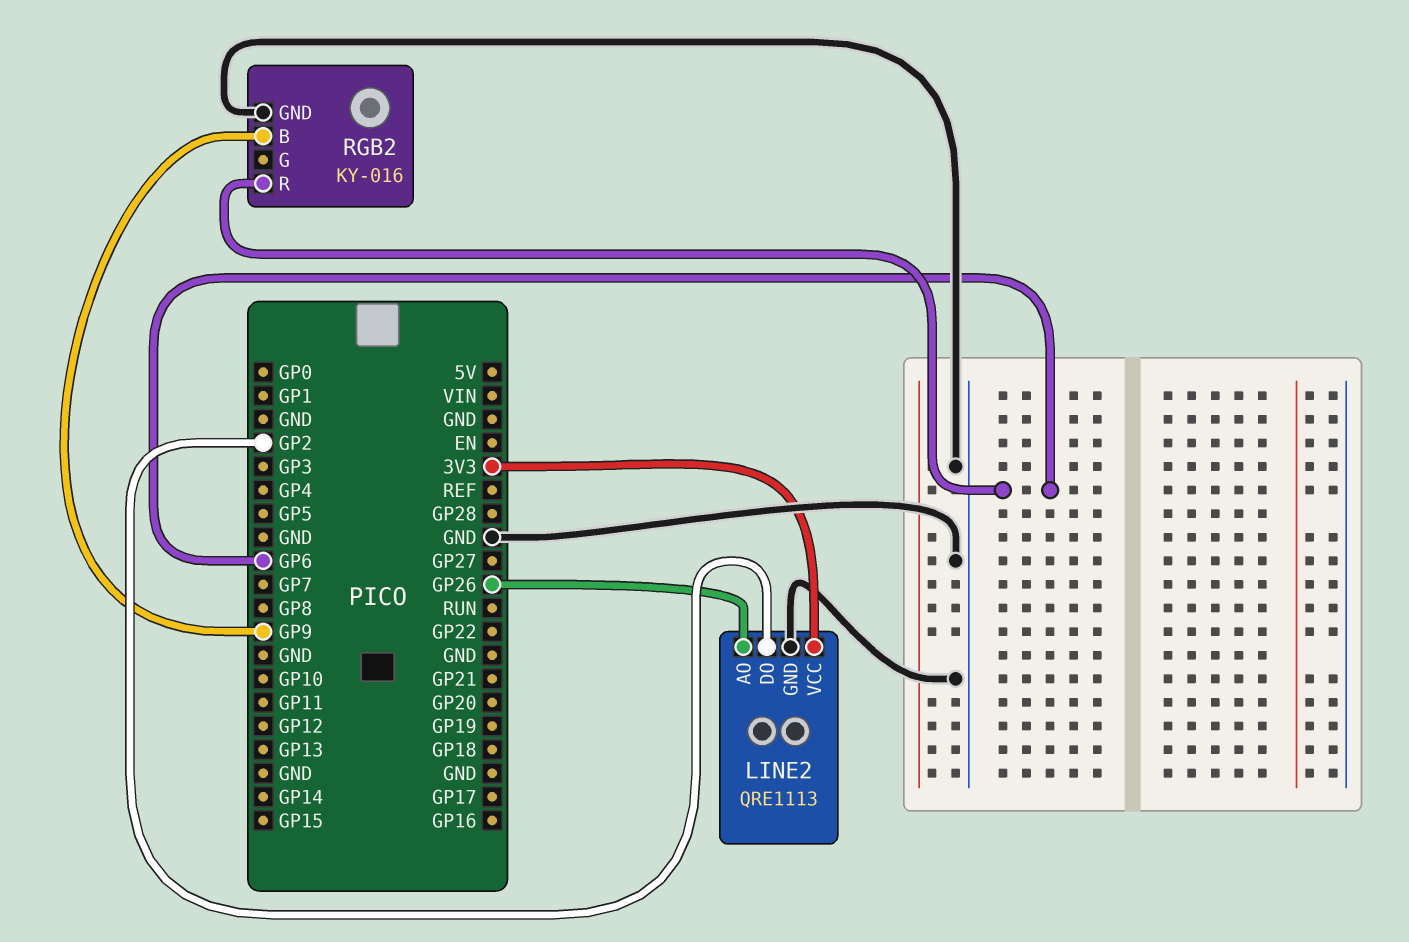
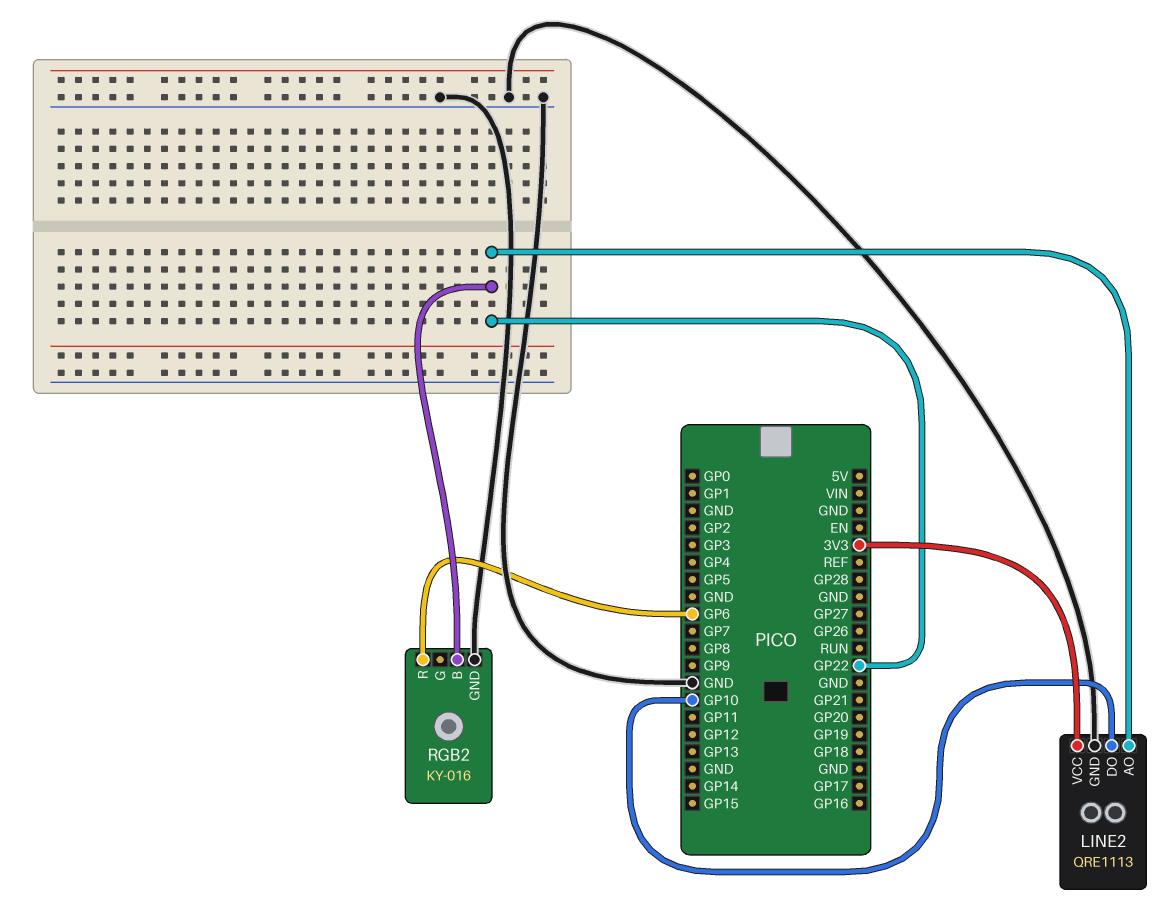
LINE2 pin AO: GP26 -> GP22
LINE2 pin DO: GP2 -> GP10
RGB2 pin B: GP9 -> GP22

